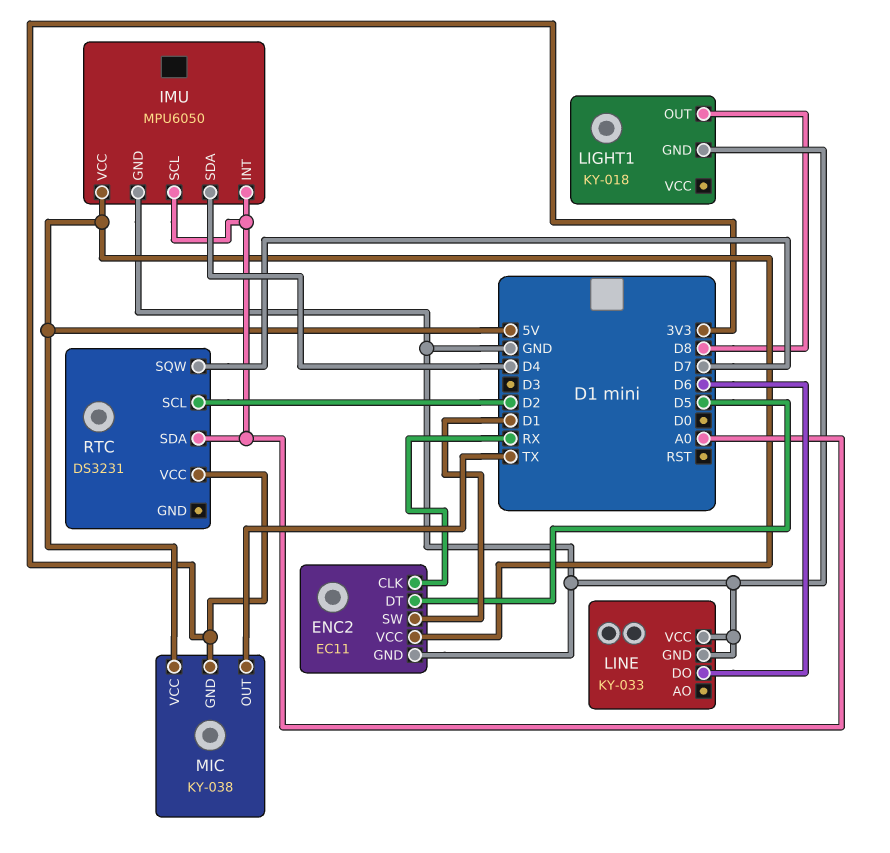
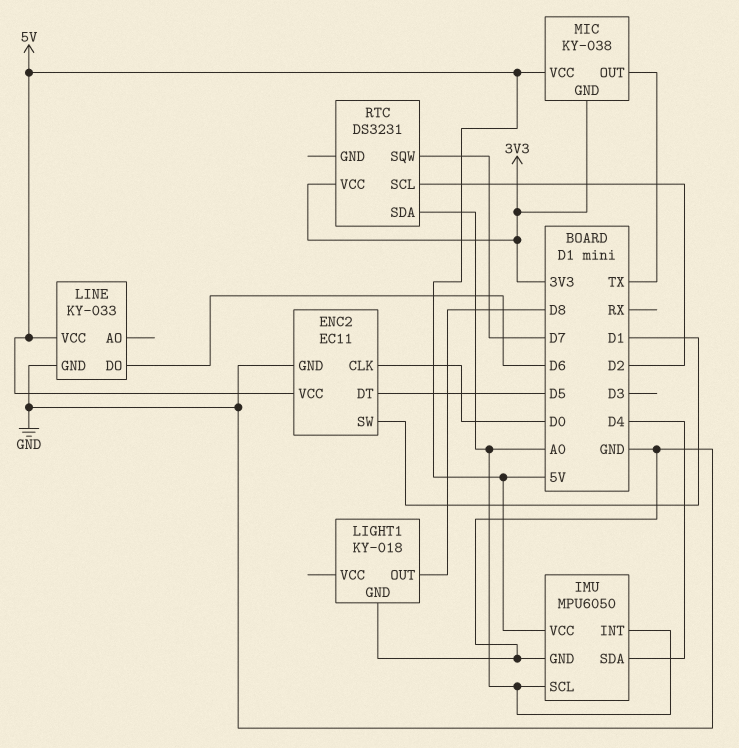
ENC2 pin CLK: RX -> D0
LINE pin VCC: GND -> 5V

